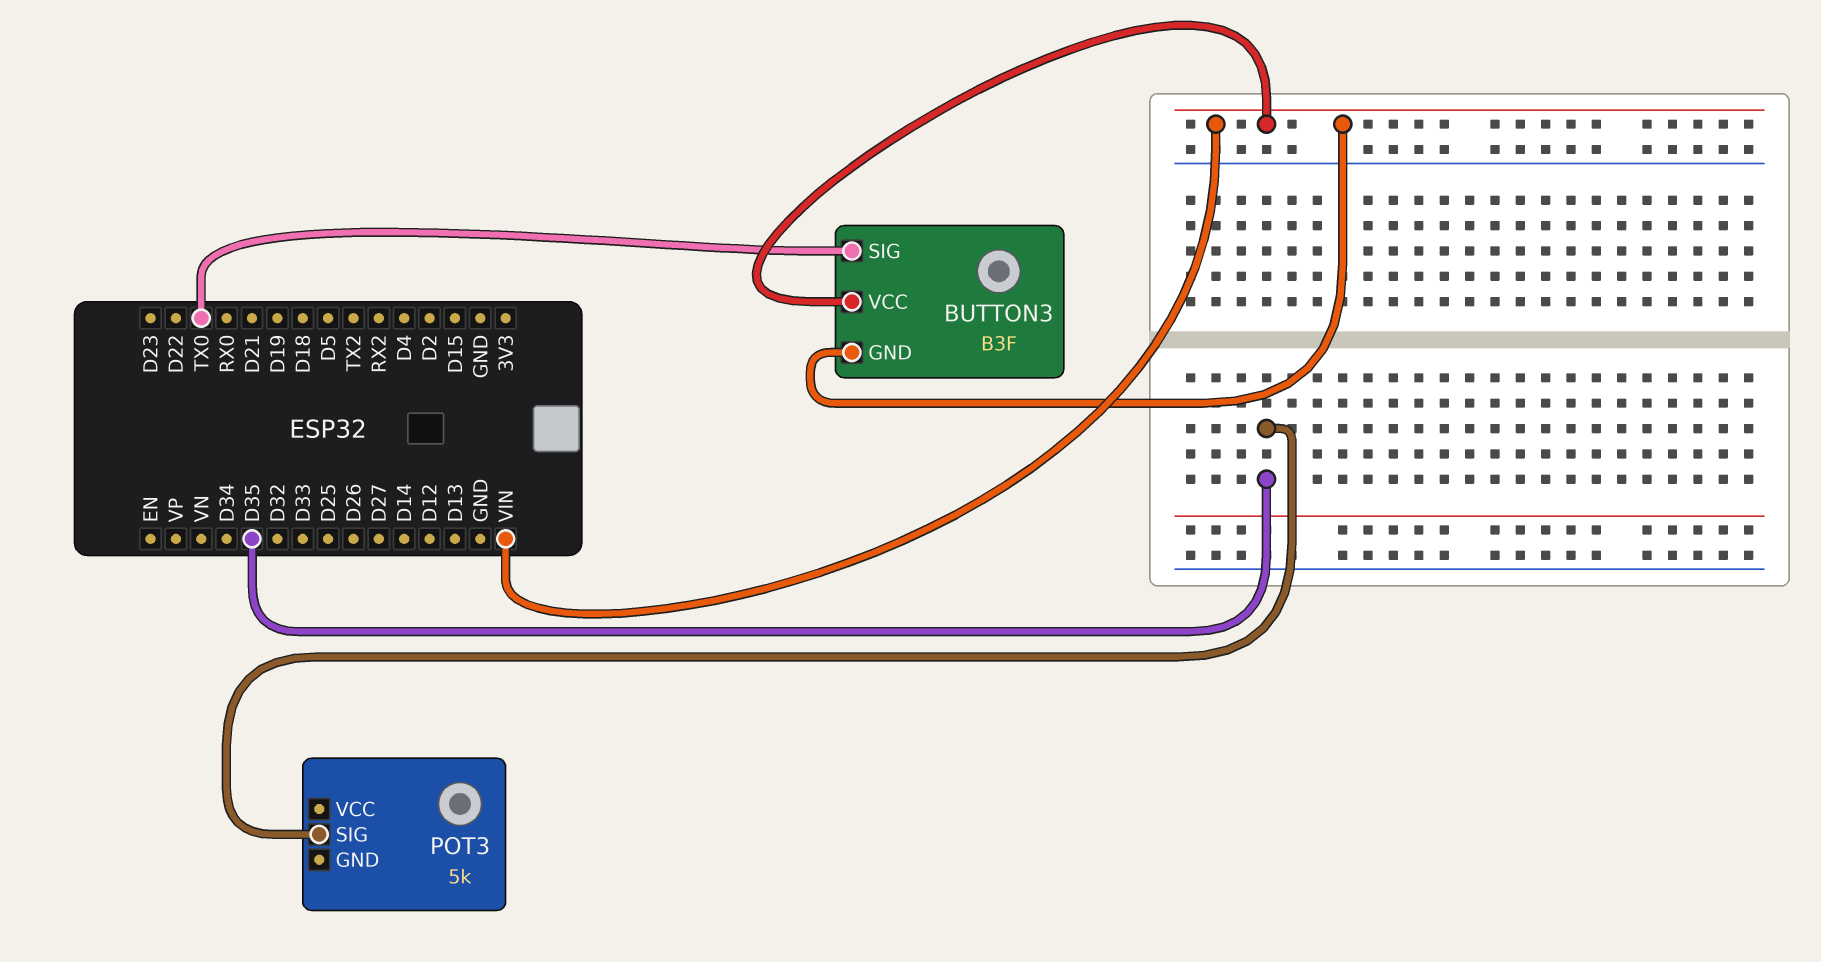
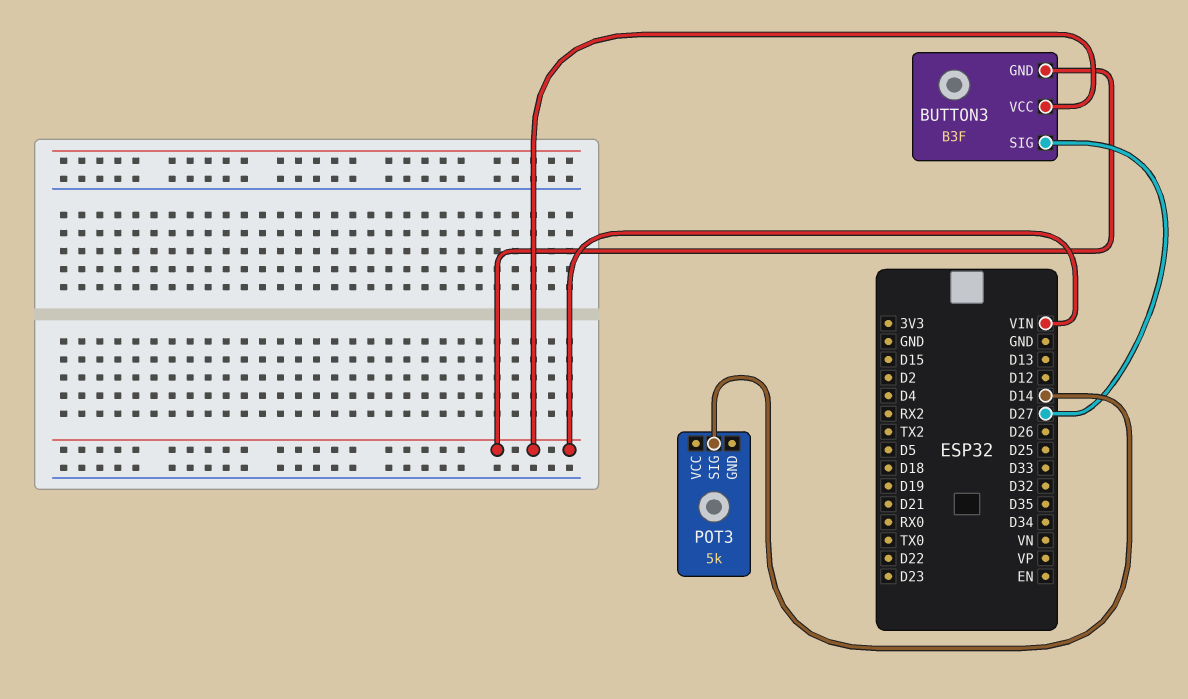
BUTTON3 pin SIG: TX0 -> D27
POT3 pin SIG: D35 -> D14

